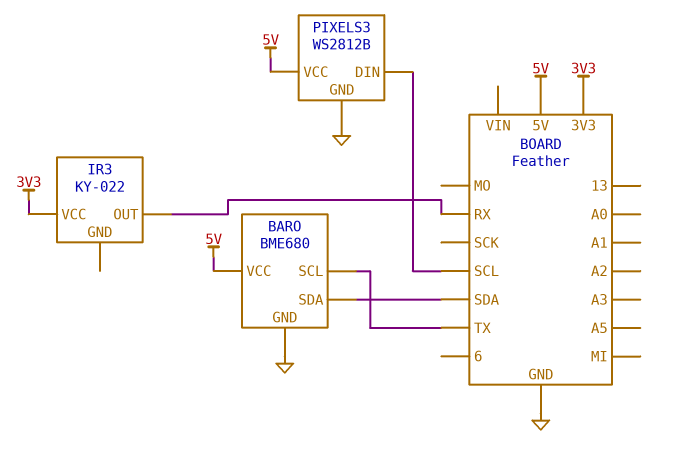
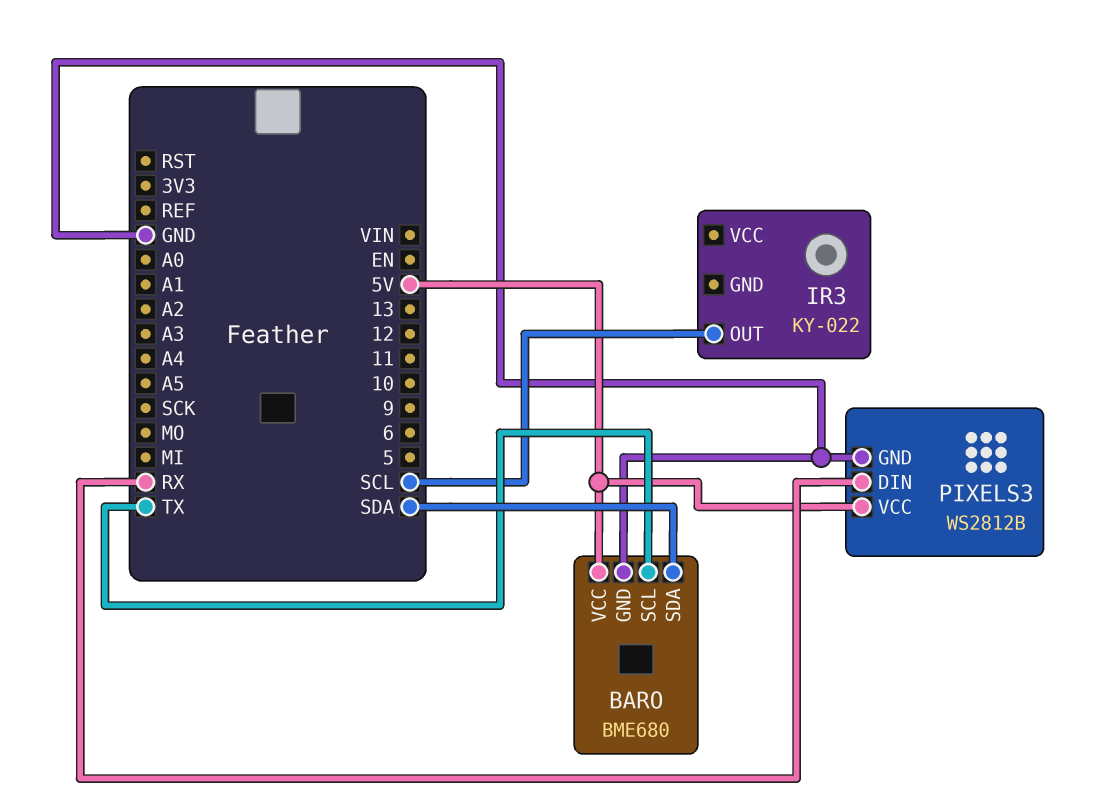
IR3 pin OUT: RX -> SCL
IR3 pin VCC: 3V3 -> none
PIXELS3 pin DIN: SCL -> RX

